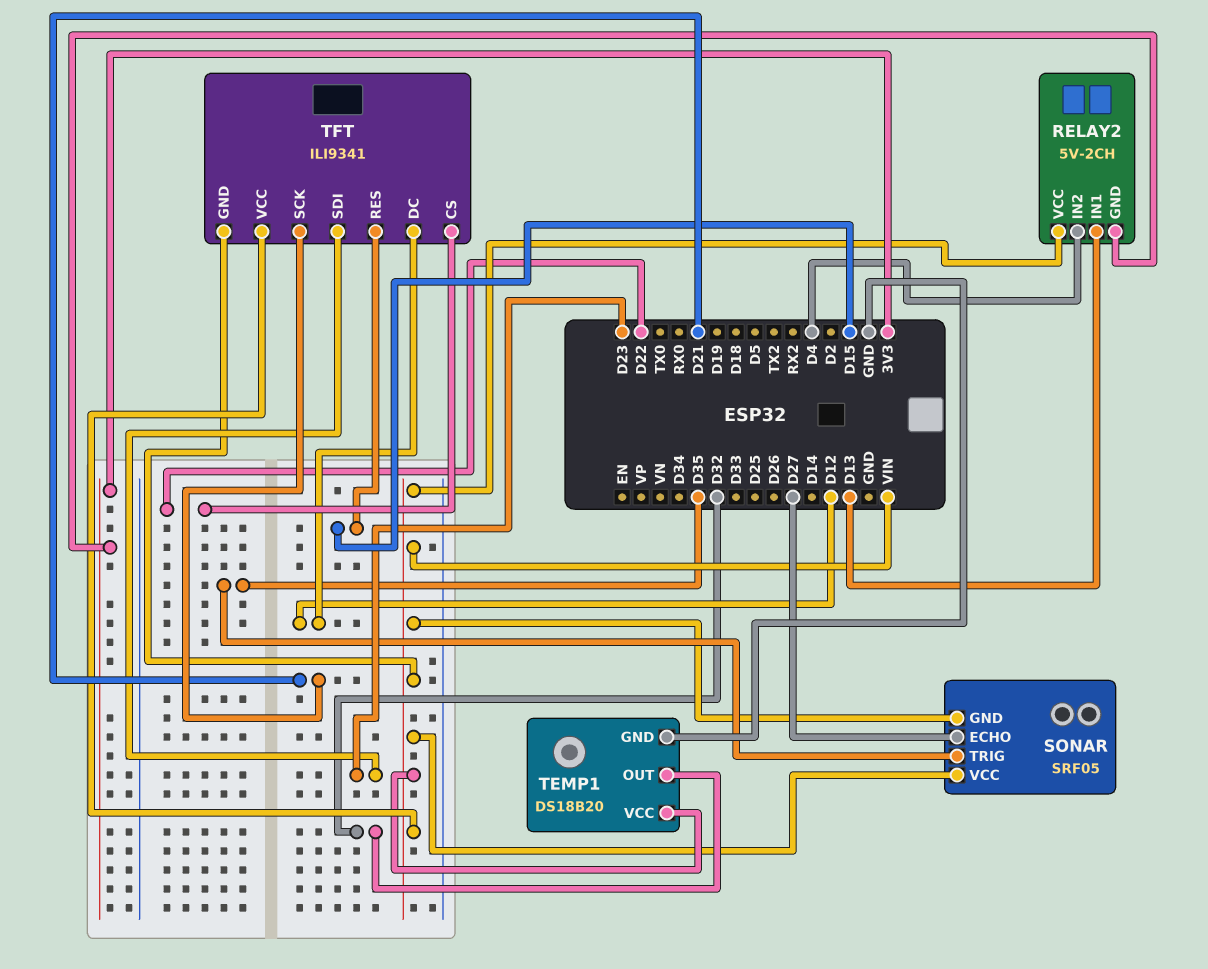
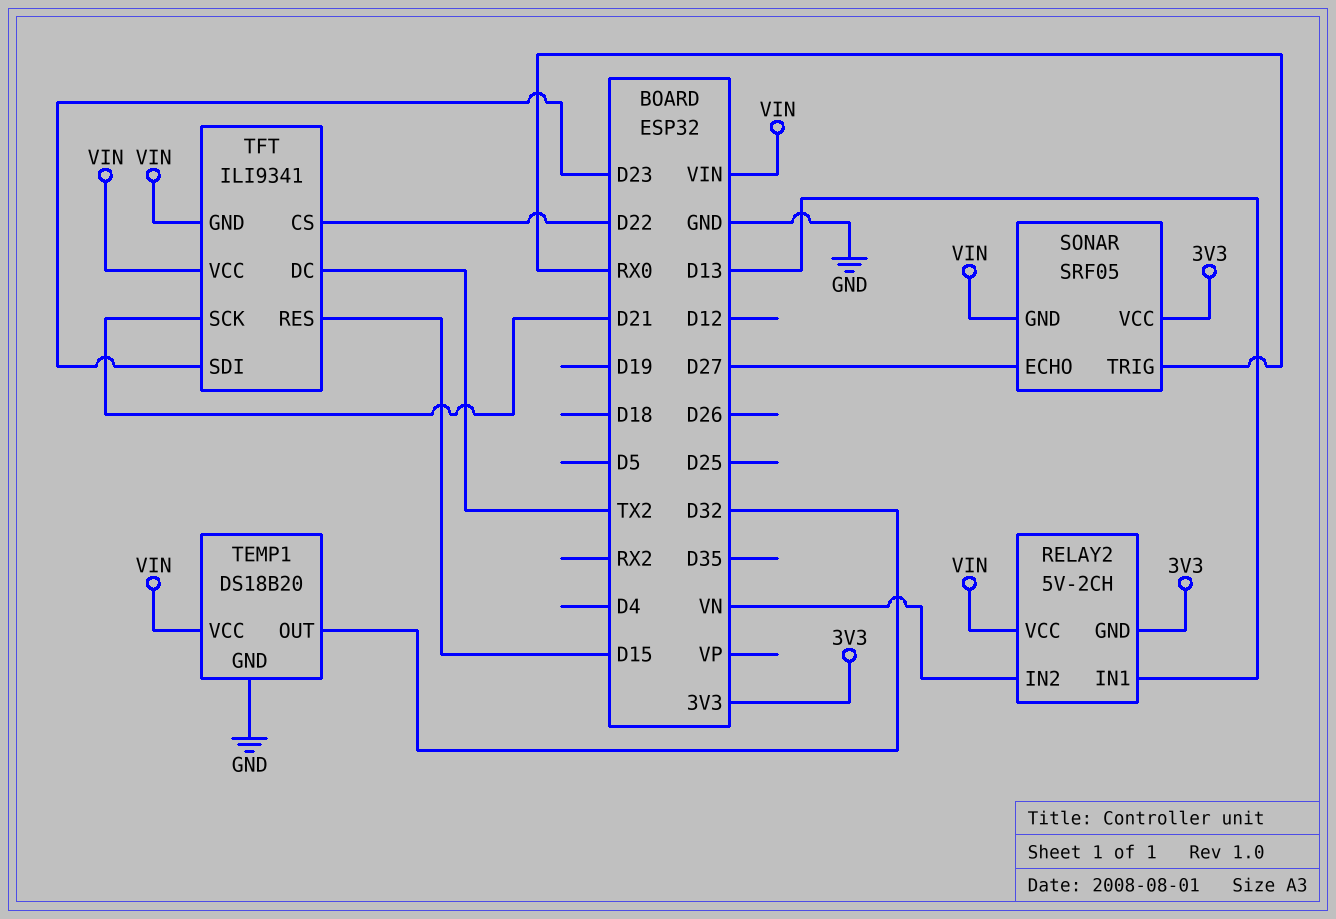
RELAY2 pin IN2: D4 -> VN
SONAR pin TRIG: D35 -> RX0
SONAR pin VCC: VIN -> 3V3
TFT pin DC: D12 -> TX2

